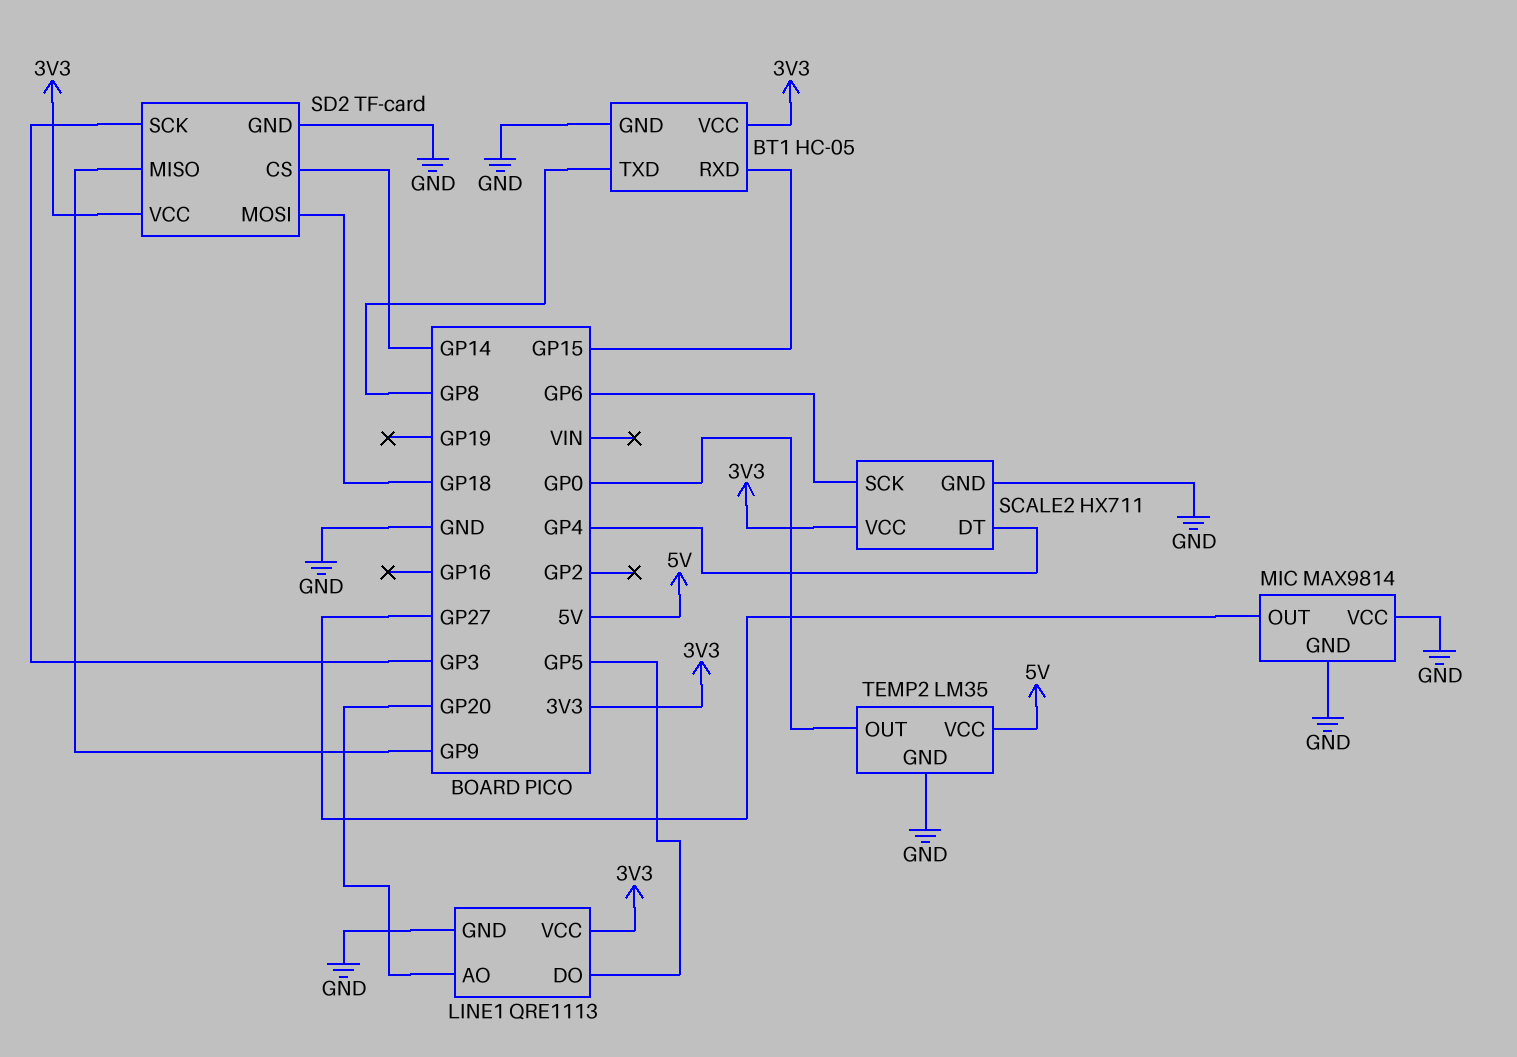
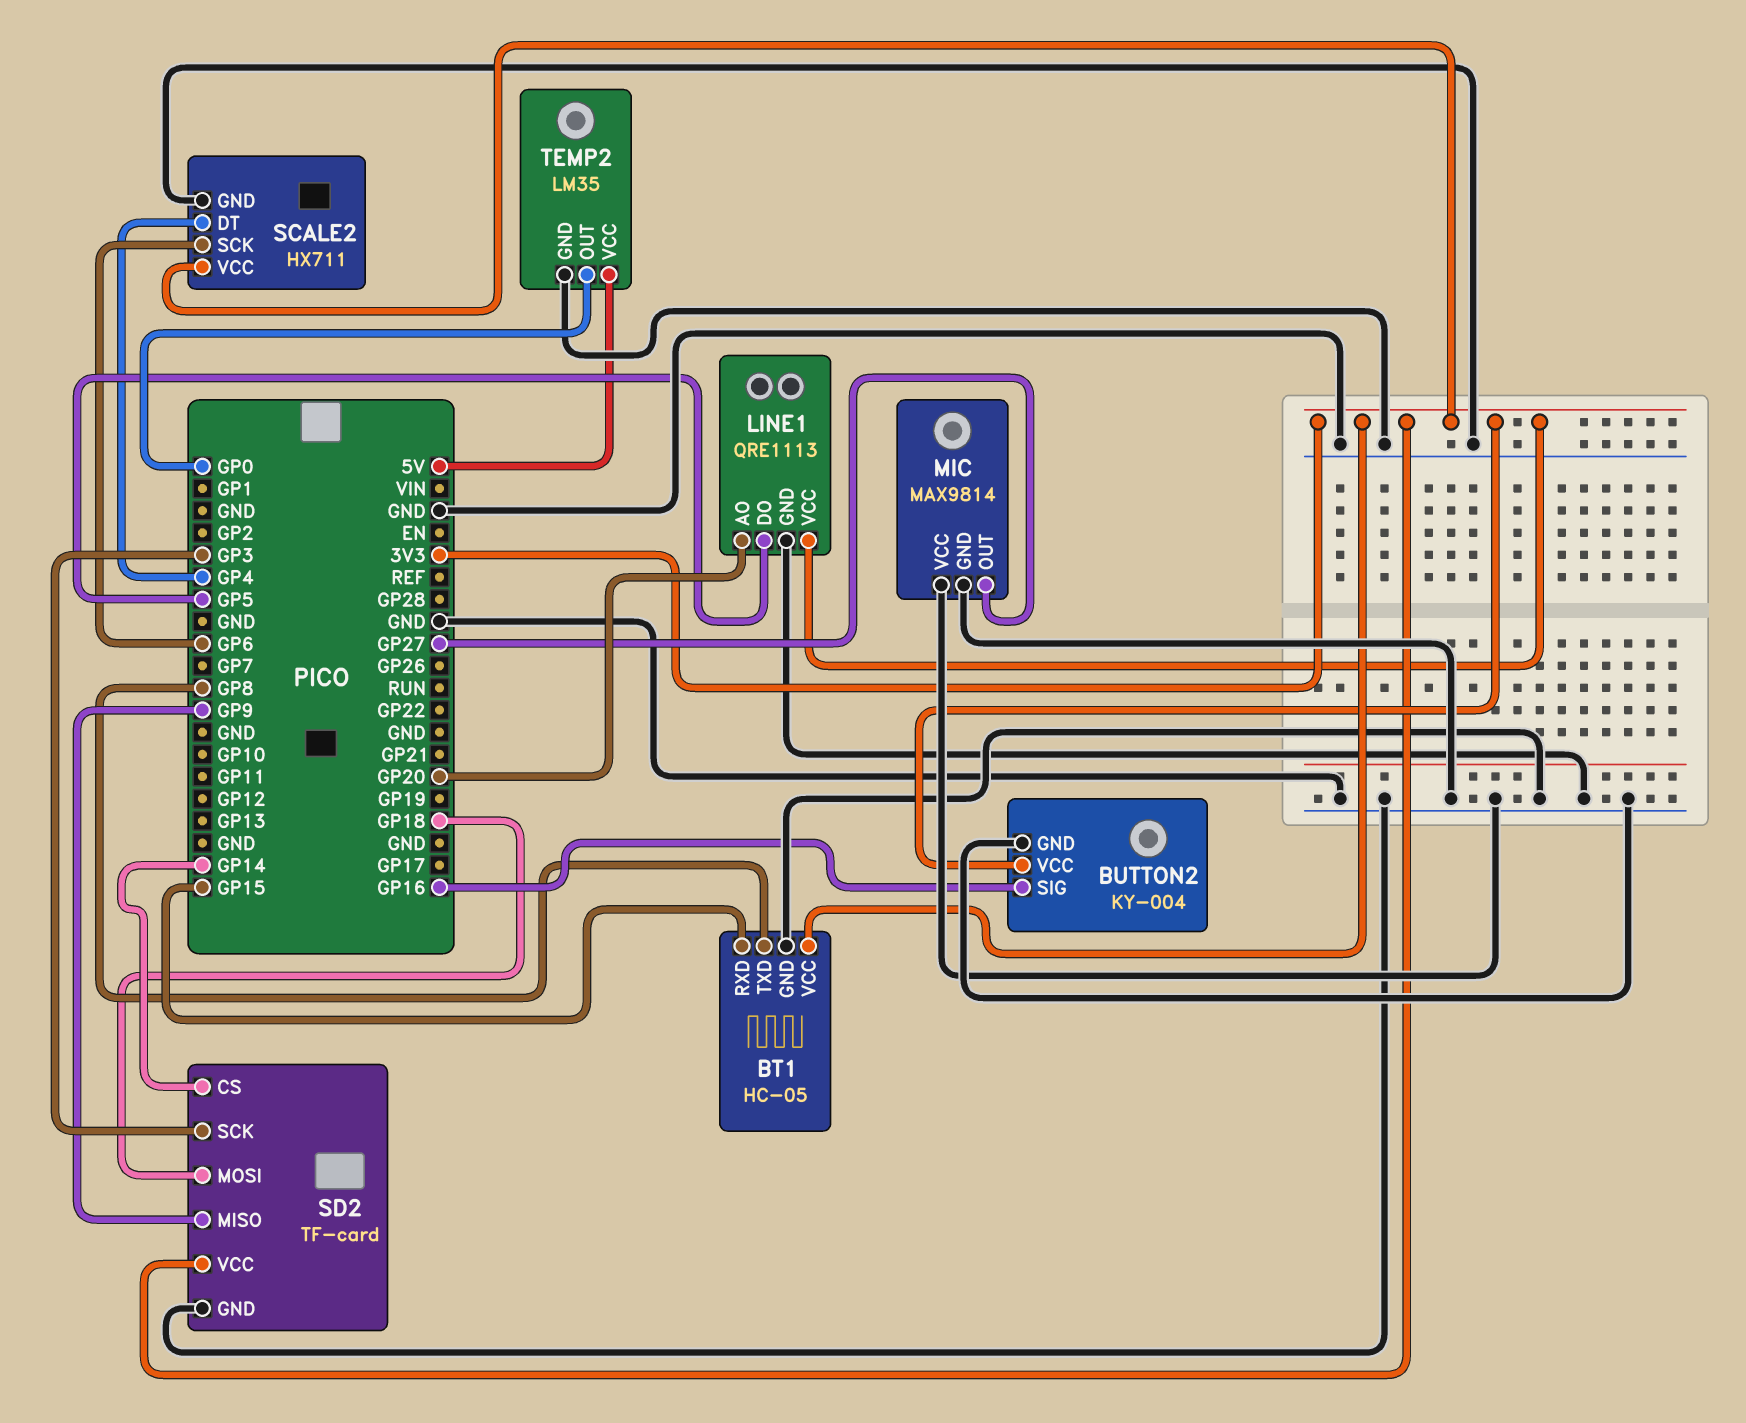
BUTTON2: none -> KY-004
BUTTON2 pin GND: none -> GND
BUTTON2 pin SIG: none -> GP16
BUTTON2 pin VCC: none -> 3V3

